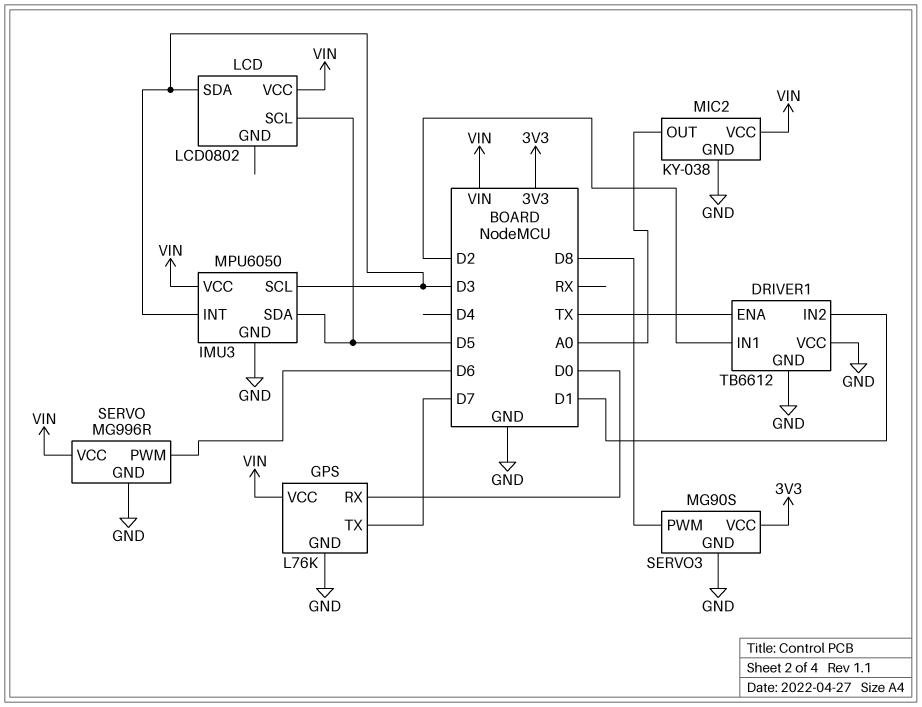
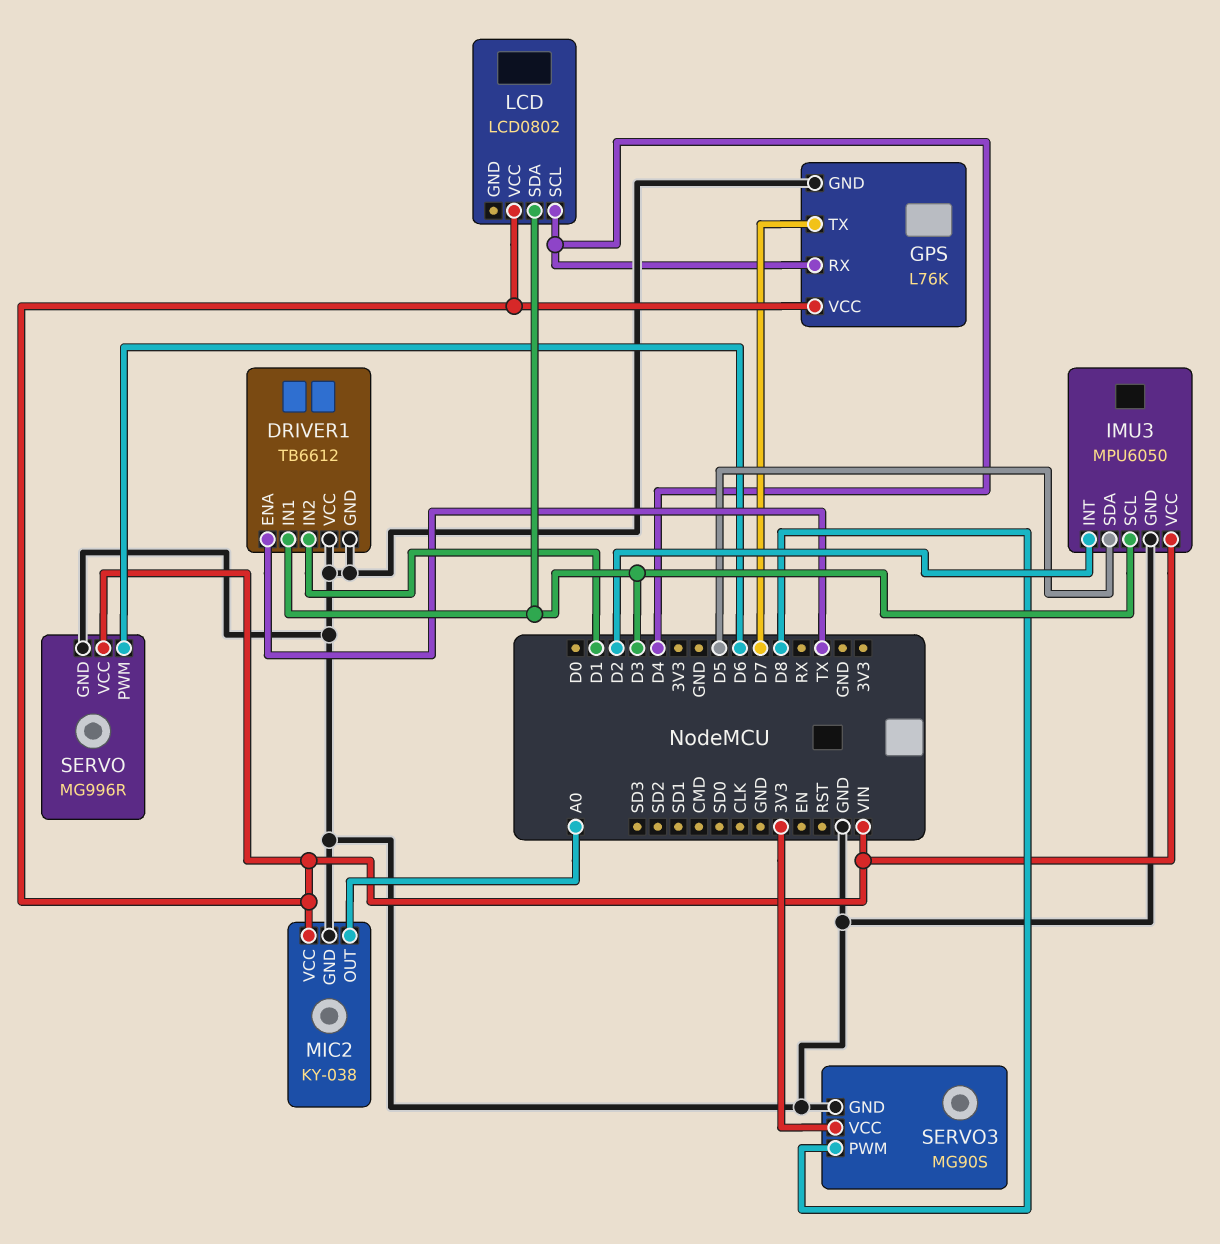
DRIVER1 pin IN1: D2 -> D3
GPS pin RX: D0 -> D4
IMU3 pin INT: D3 -> D2
LCD pin SCL: D5 -> D4

